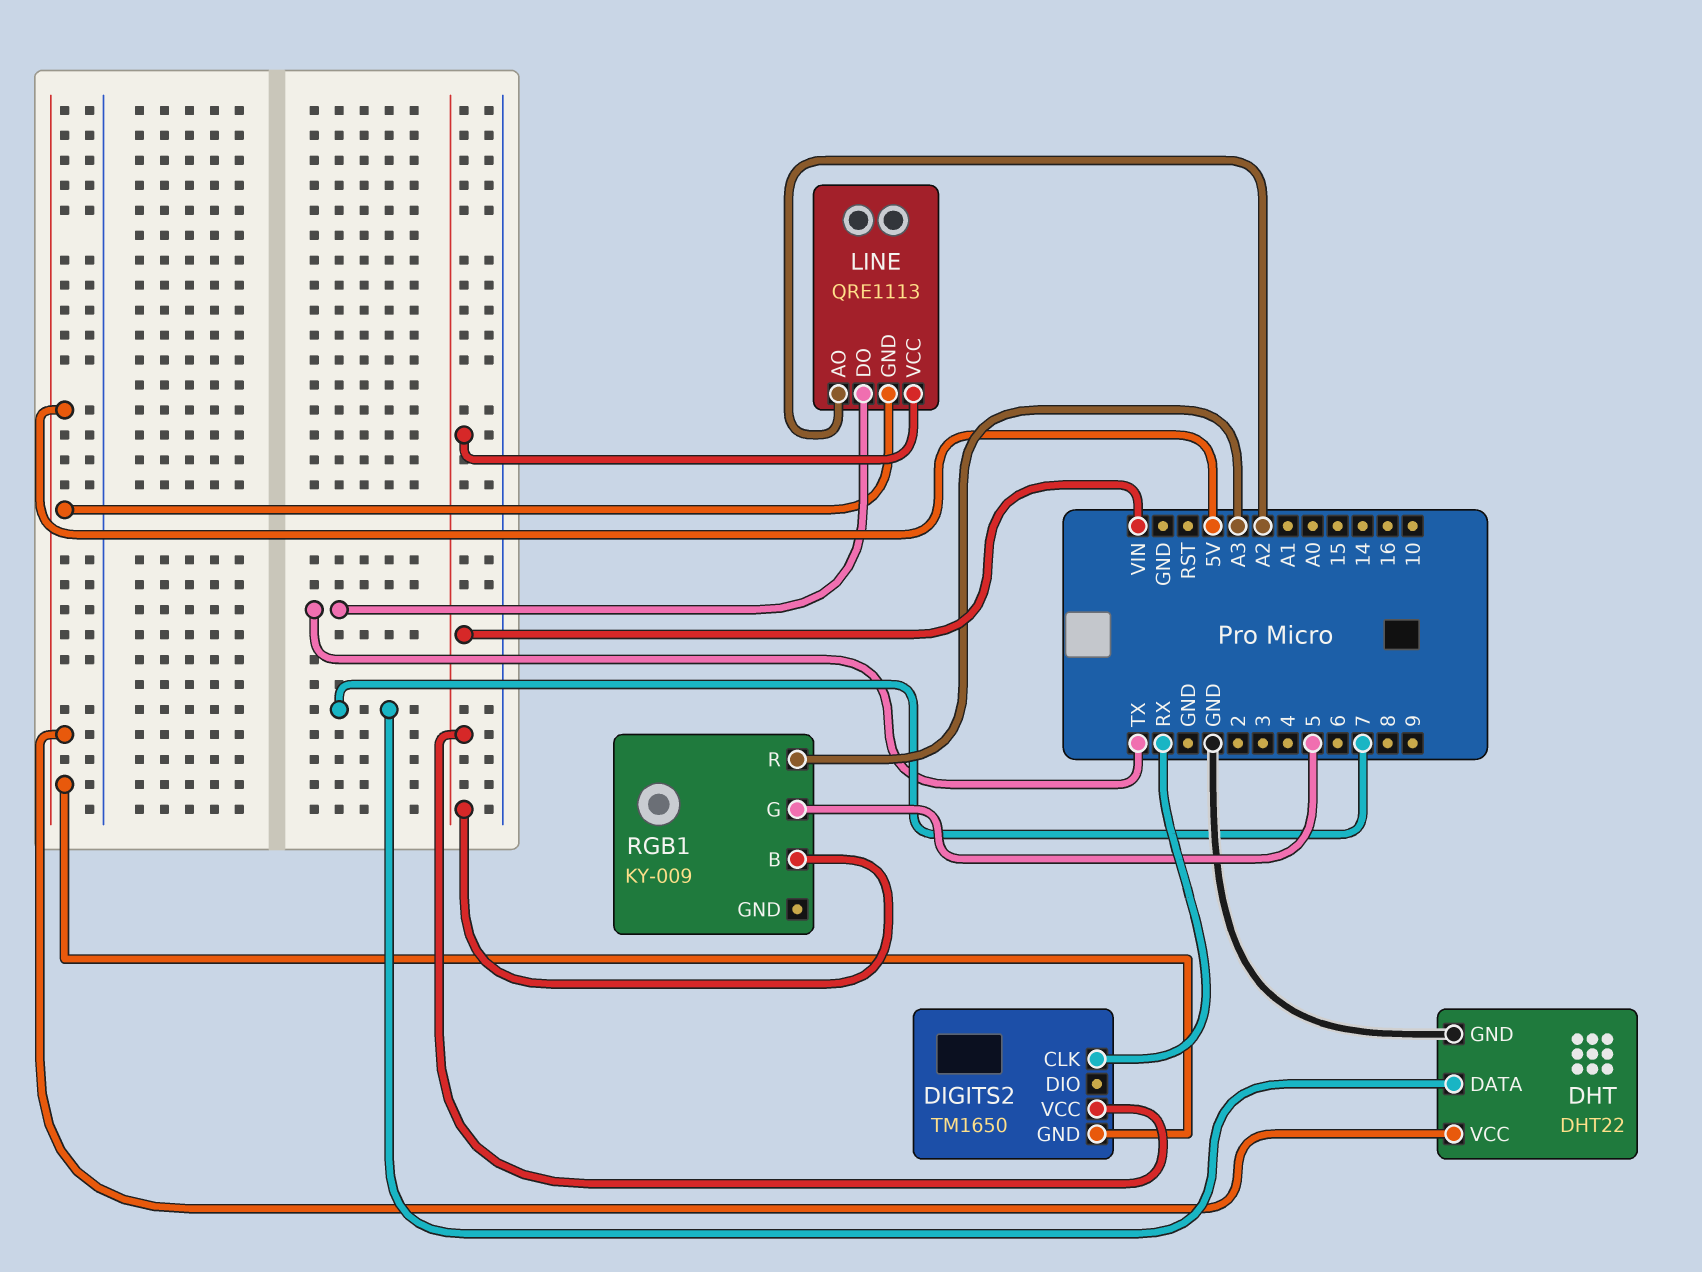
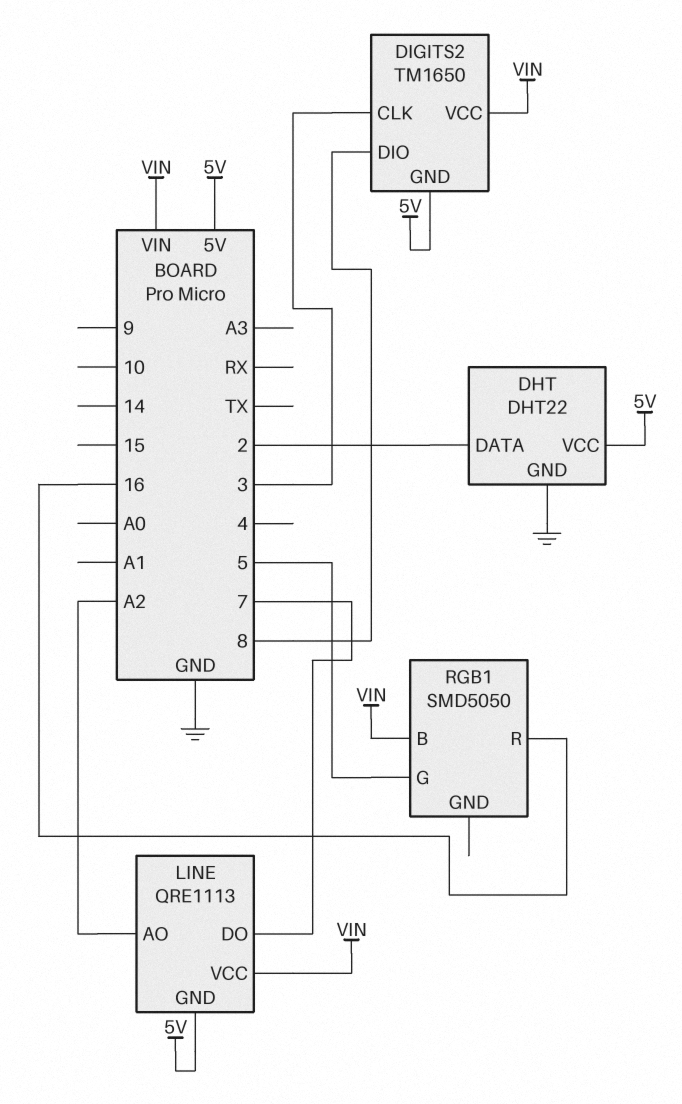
DHT pin DATA: 7 -> 2
DIGITS2 pin CLK: RX -> 3
DIGITS2 pin DIO: none -> 8
LINE pin DO: TX -> 7
RGB1: KY-009 -> SMD5050
RGB1 pin R: A3 -> 16

